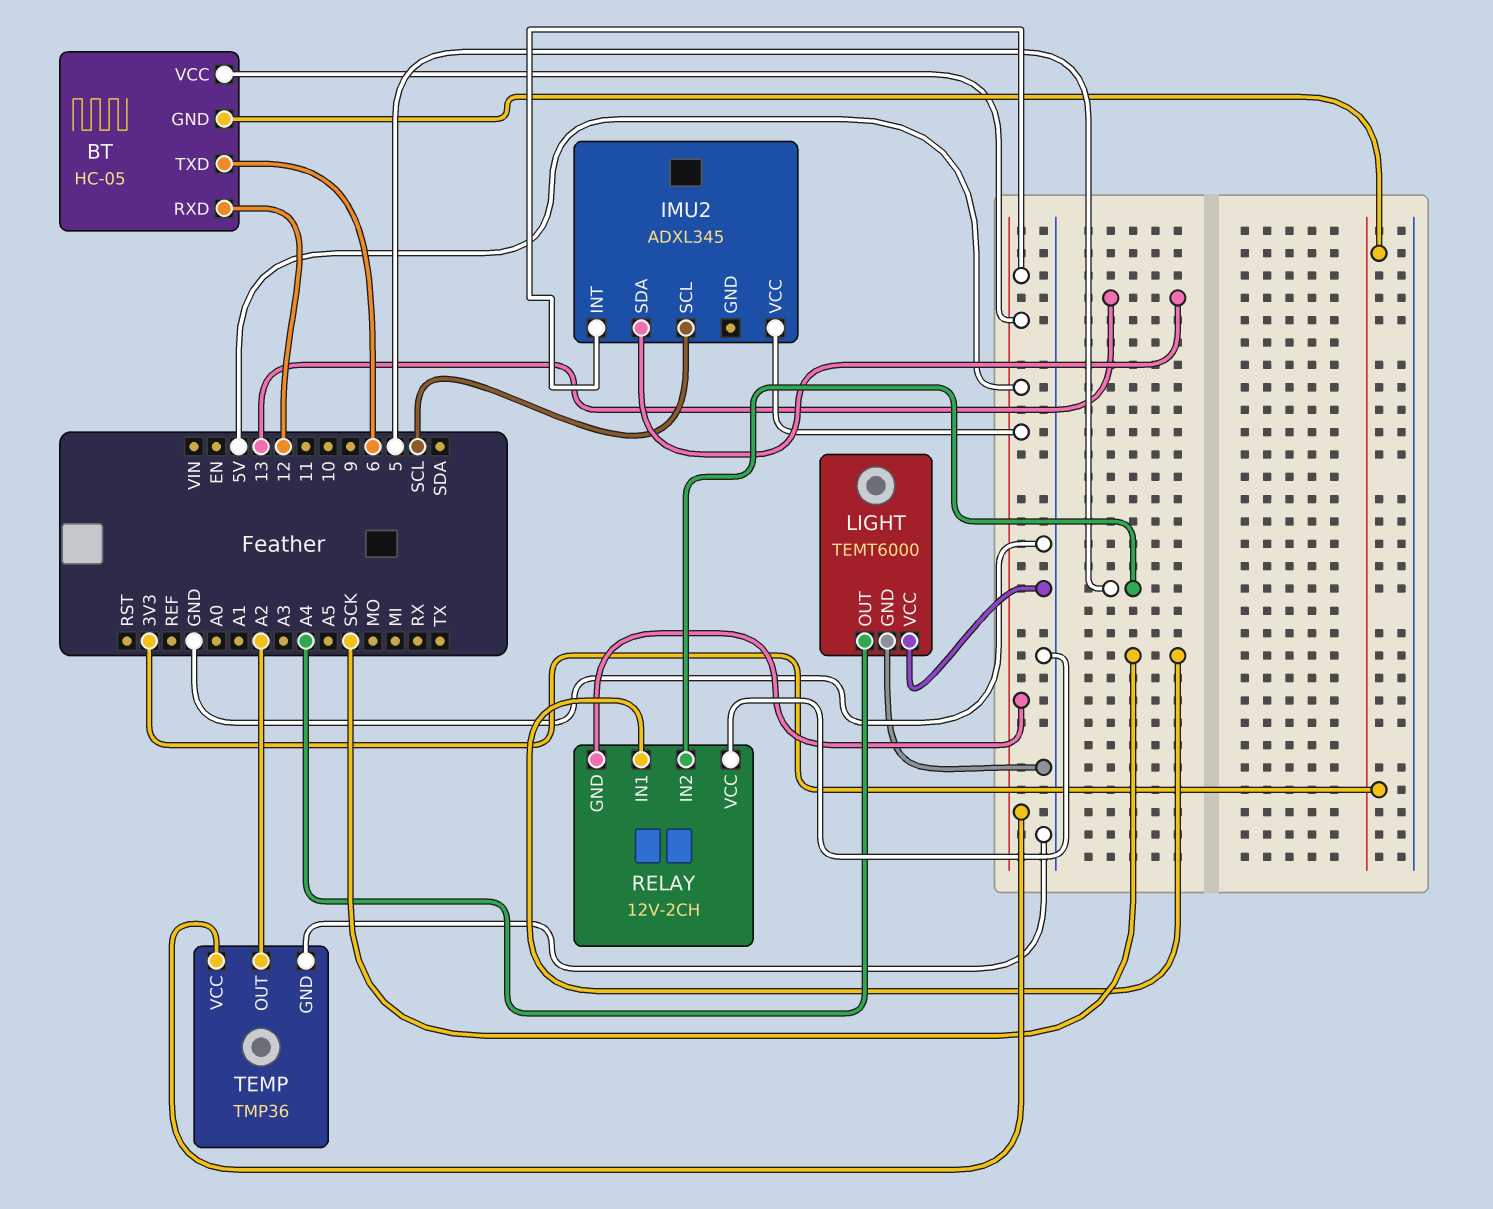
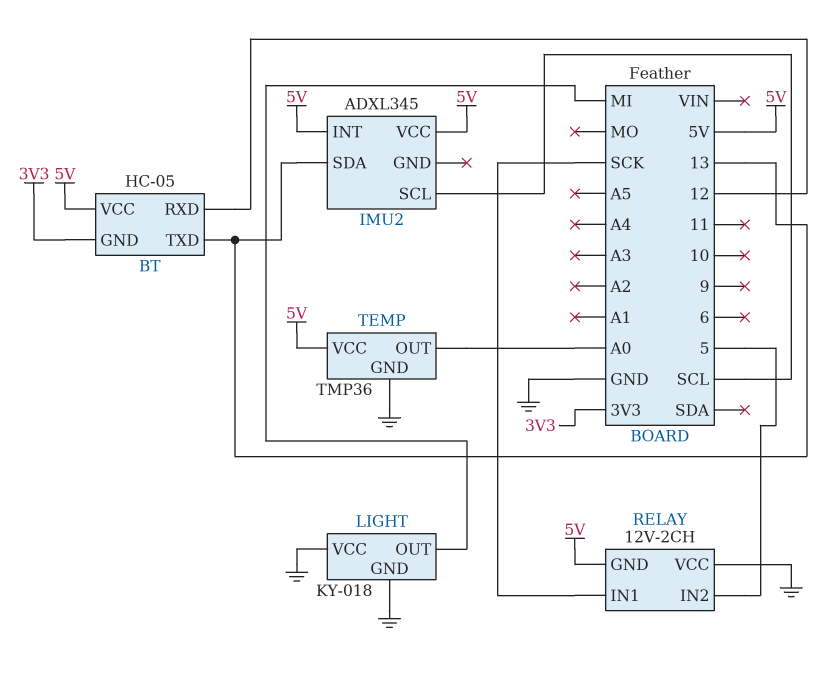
BT pin TXD: 6 -> 13
LIGHT: TEMT6000 -> KY-018
LIGHT pin OUT: A4 -> MI
TEMP pin OUT: A2 -> A0

